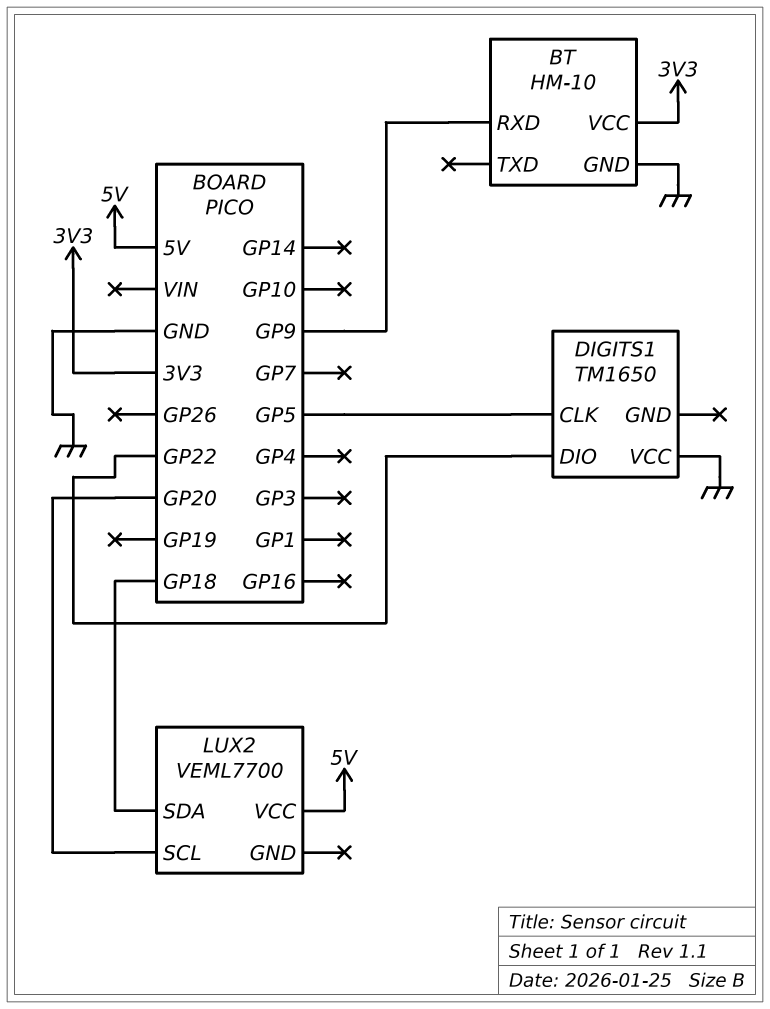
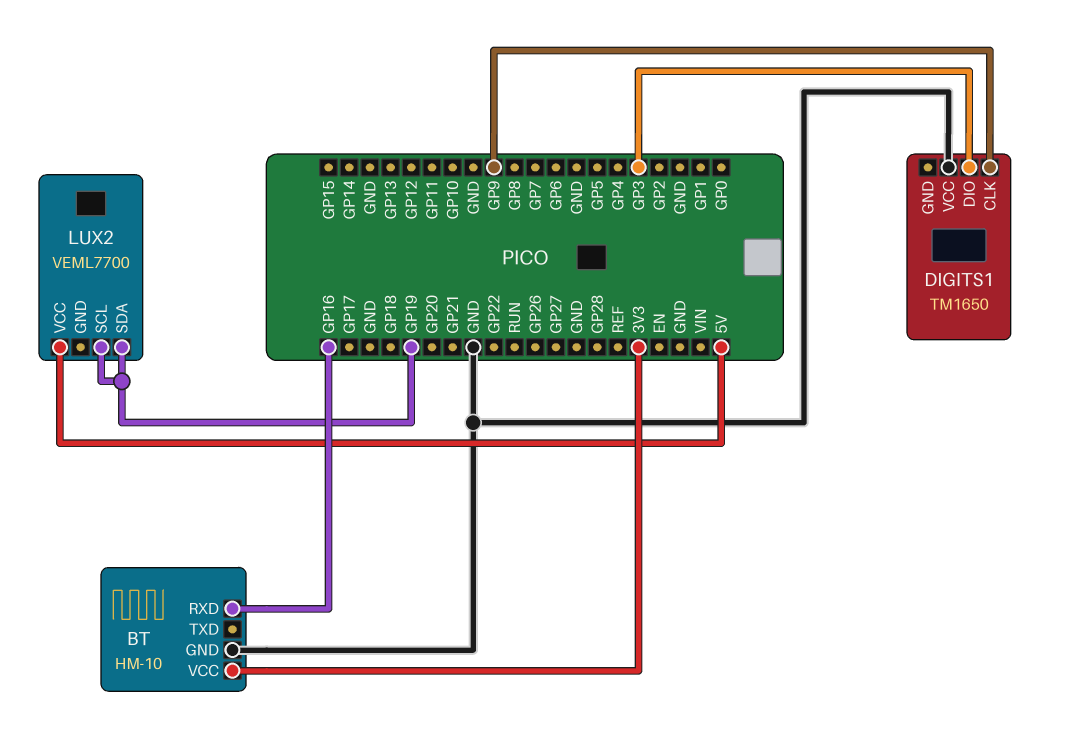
BT pin RXD: GP9 -> GP16
DIGITS1 pin CLK: GP5 -> GP9
DIGITS1 pin DIO: GP22 -> GP3
LUX2 pin SCL: GP20 -> GP19
LUX2 pin SDA: GP18 -> GP19

